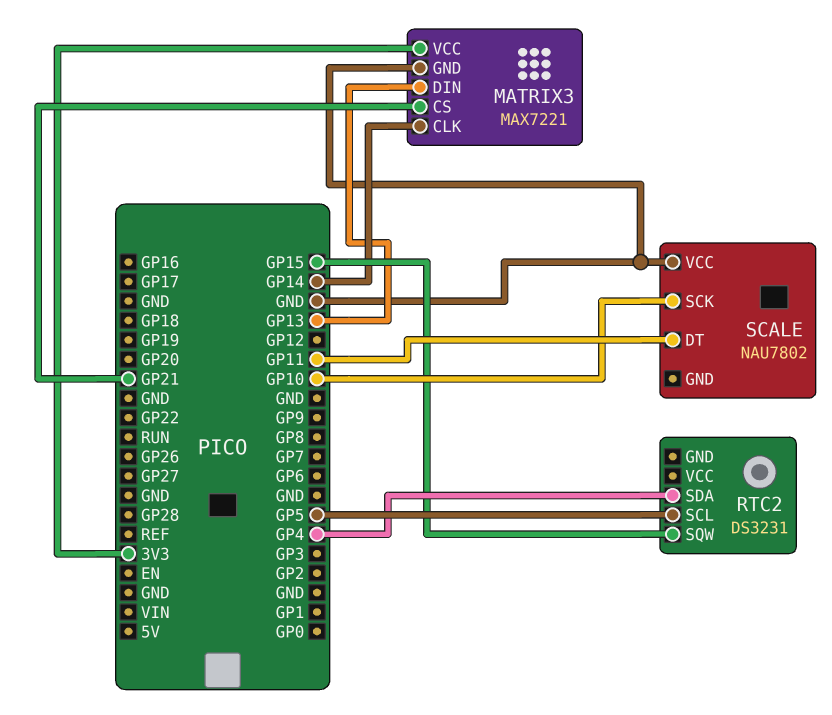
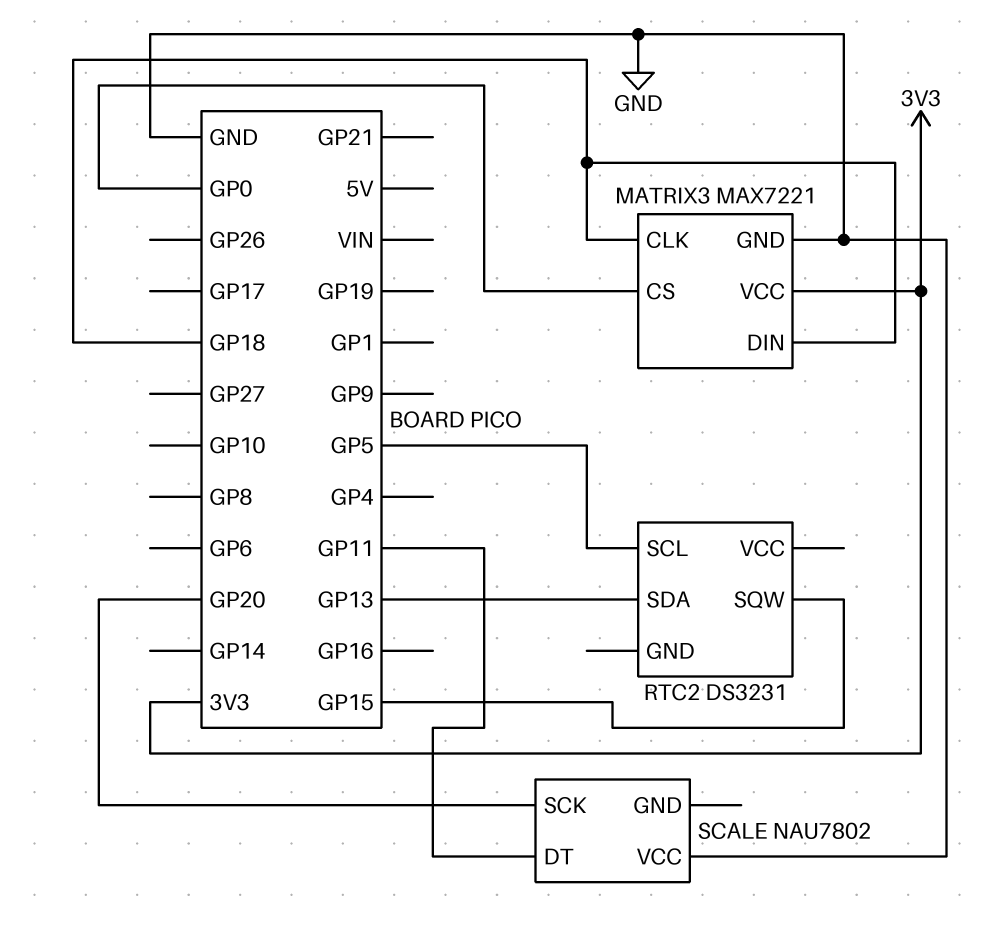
MATRIX3 pin CLK: GP14 -> GP18
MATRIX3 pin CS: GP21 -> GP0
MATRIX3 pin DIN: GP13 -> GP18
RTC2 pin SDA: GP4 -> GP13
SCALE pin SCK: GP10 -> GP20

